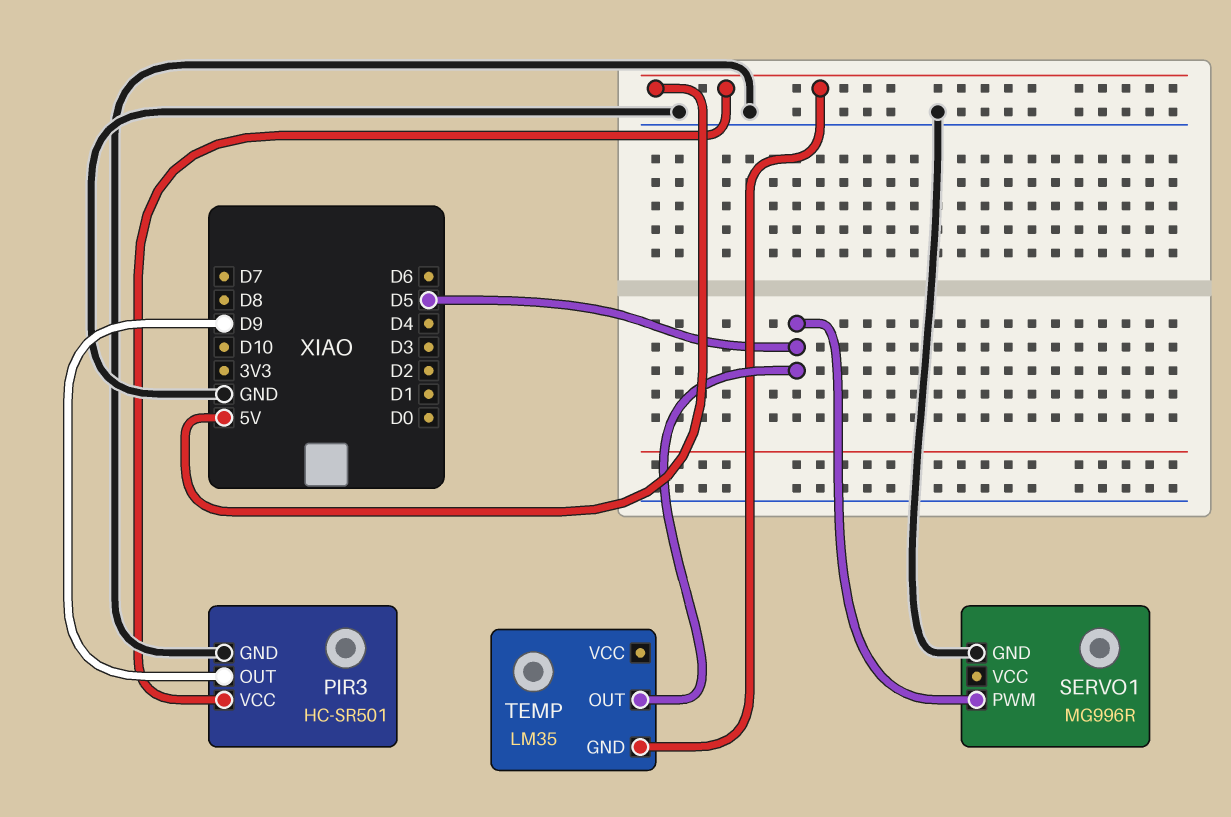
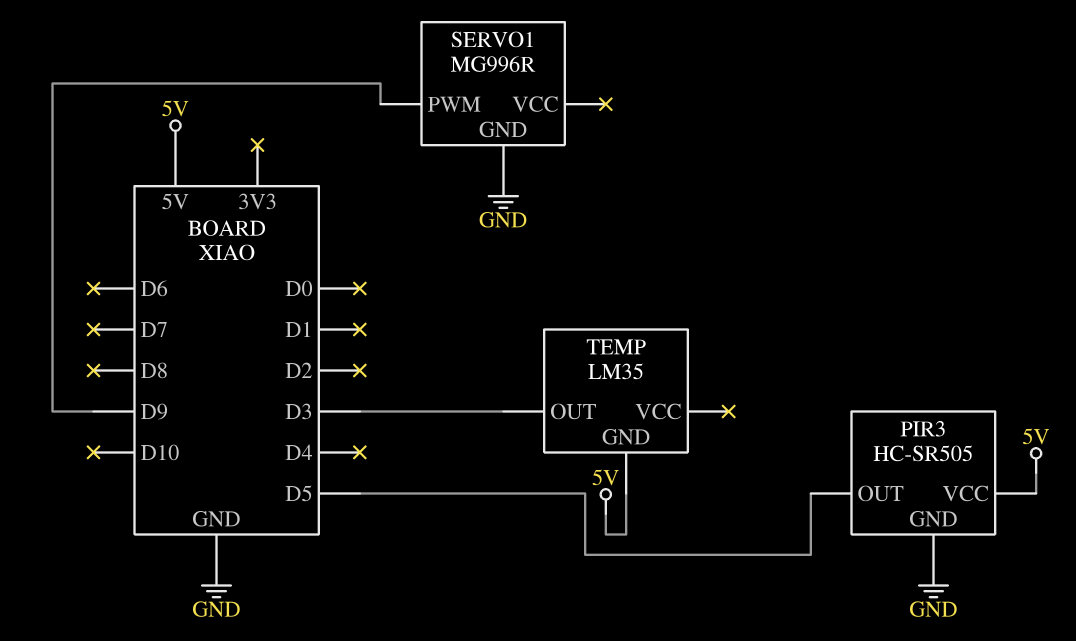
PIR3: HC-SR501 -> HC-SR505
PIR3 pin OUT: D9 -> D5
SERVO1 pin PWM: D5 -> D9
TEMP pin OUT: D5 -> D3

